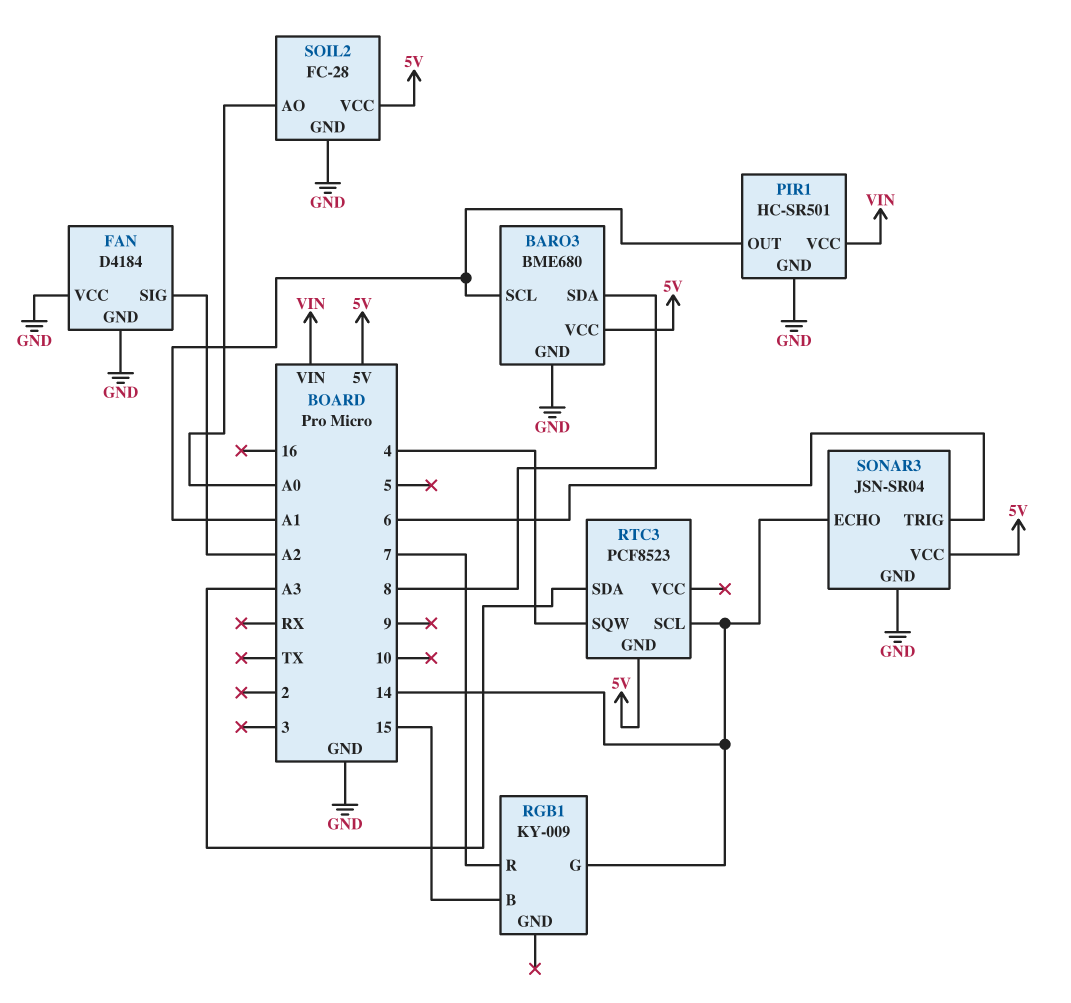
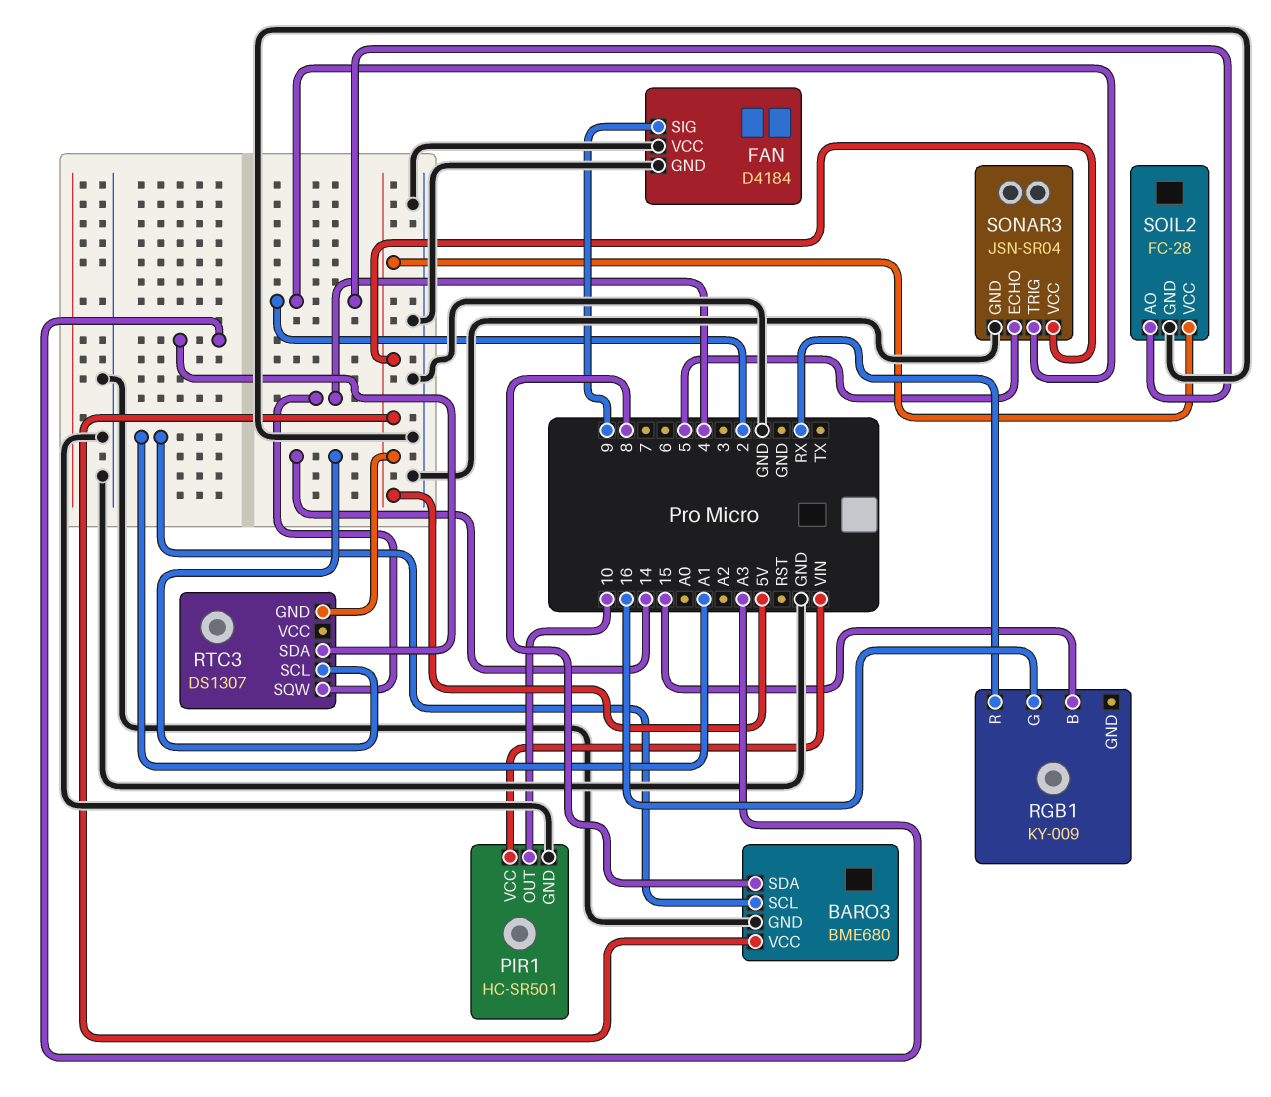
FAN pin SIG: A2 -> 9
PIR1 pin OUT: A1 -> 10
RGB1 pin G: 14 -> 16
RGB1 pin R: 7 -> RX
RTC3: PCF8523 -> DS1307
SOIL2 pin AO: A0 -> 2
SONAR3 pin ECHO: 14 -> 5
SONAR3 pin TRIG: 6 -> 2

